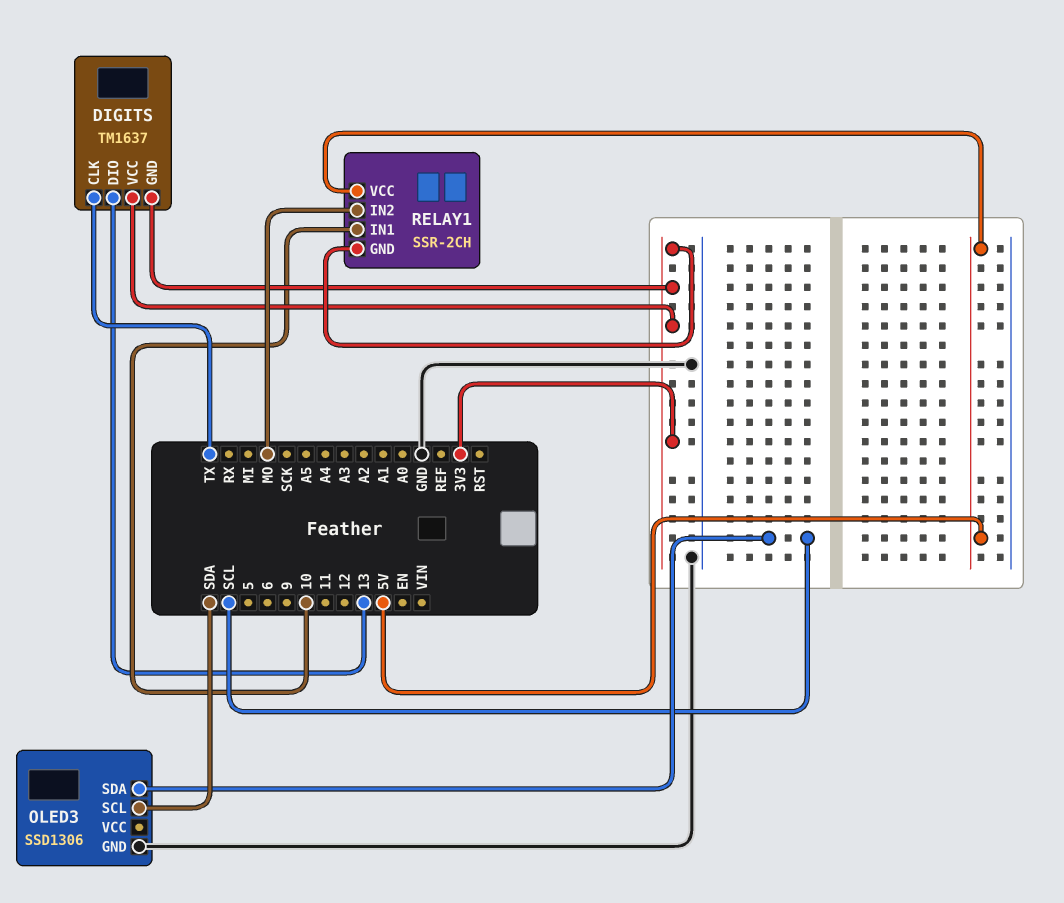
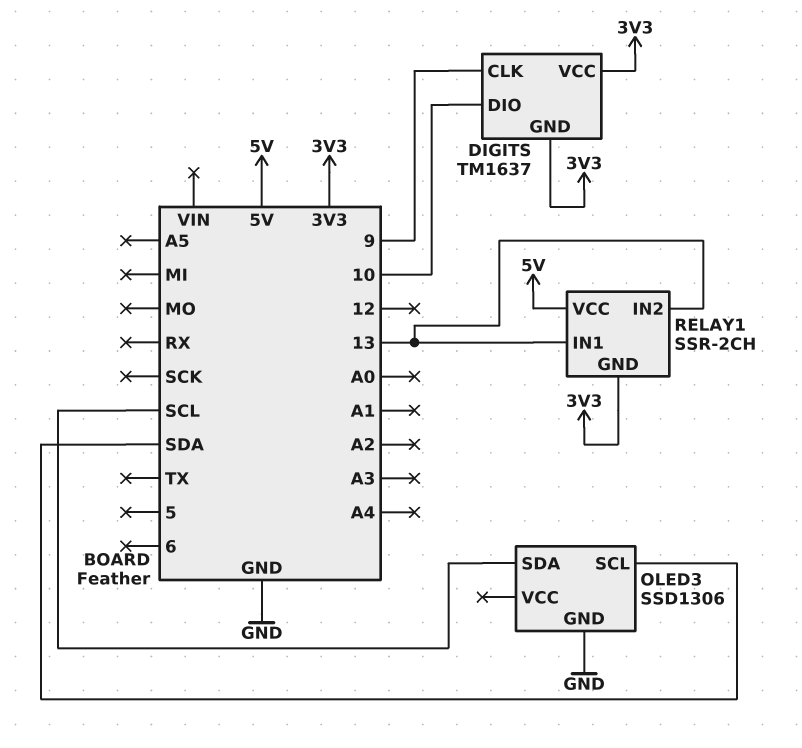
DIGITS pin CLK: TX -> 9
DIGITS pin DIO: 13 -> 10
RELAY1 pin IN1: 10 -> 13
RELAY1 pin IN2: MO -> 13

